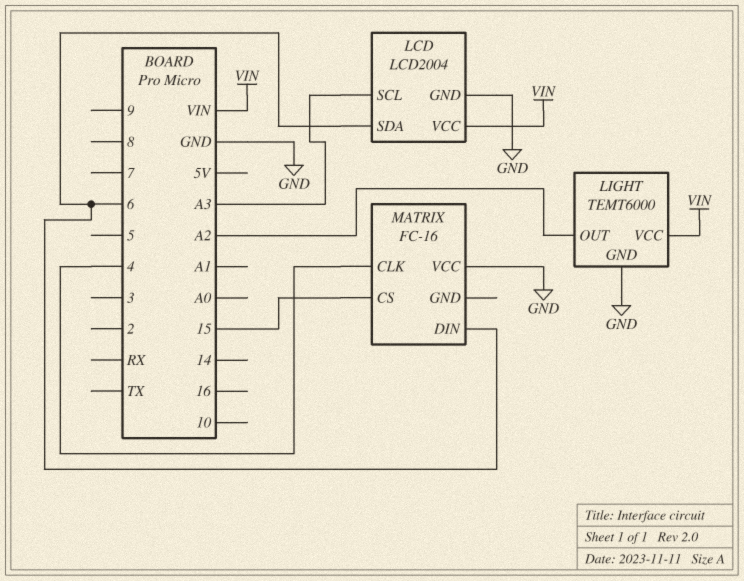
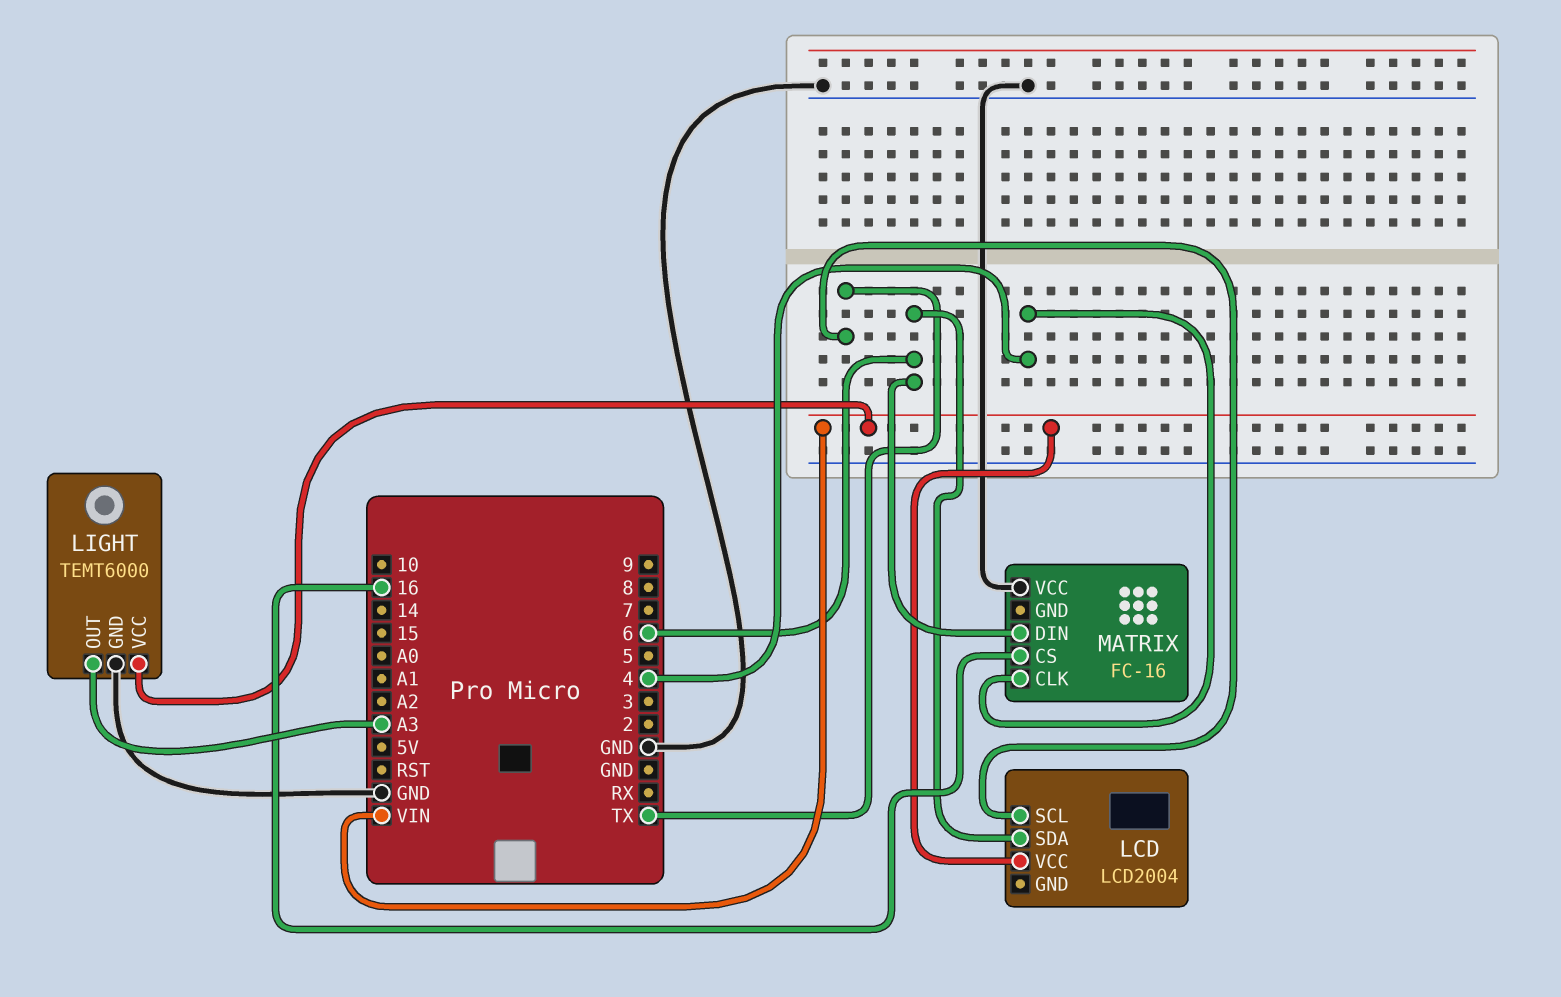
LCD pin GND: GND -> none
LCD pin SCL: A3 -> TX
LIGHT pin OUT: A2 -> A3
MATRIX pin CS: 15 -> 16

